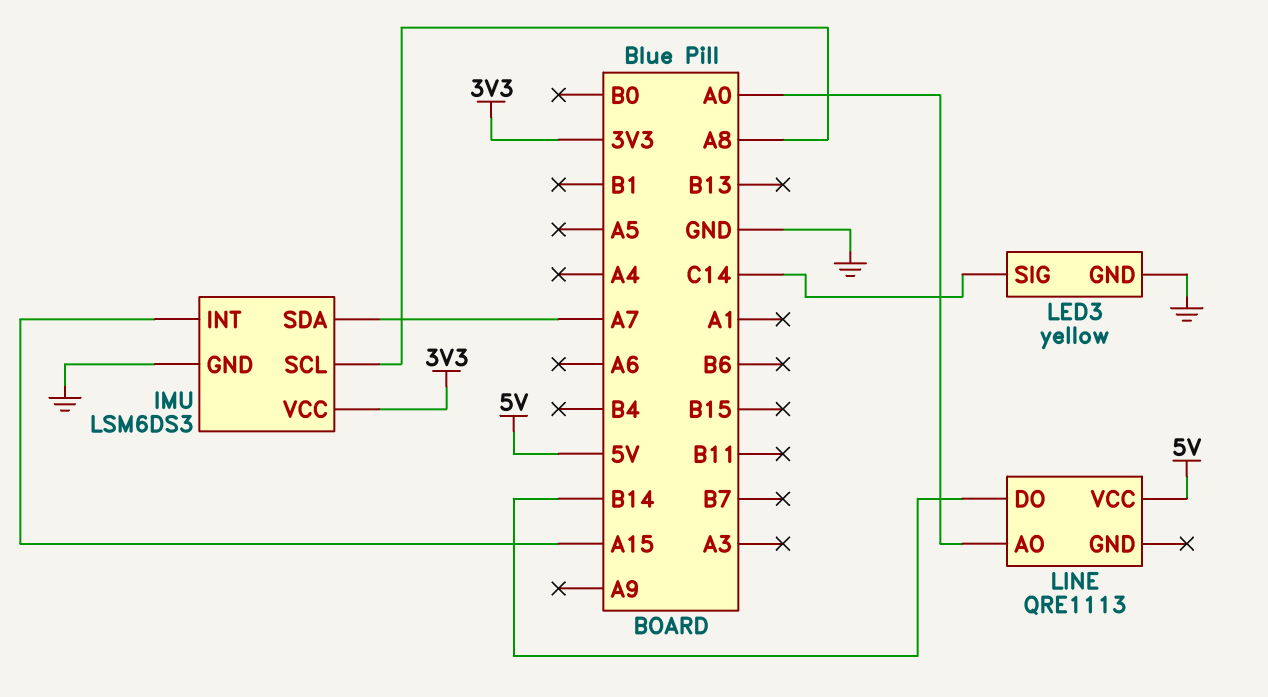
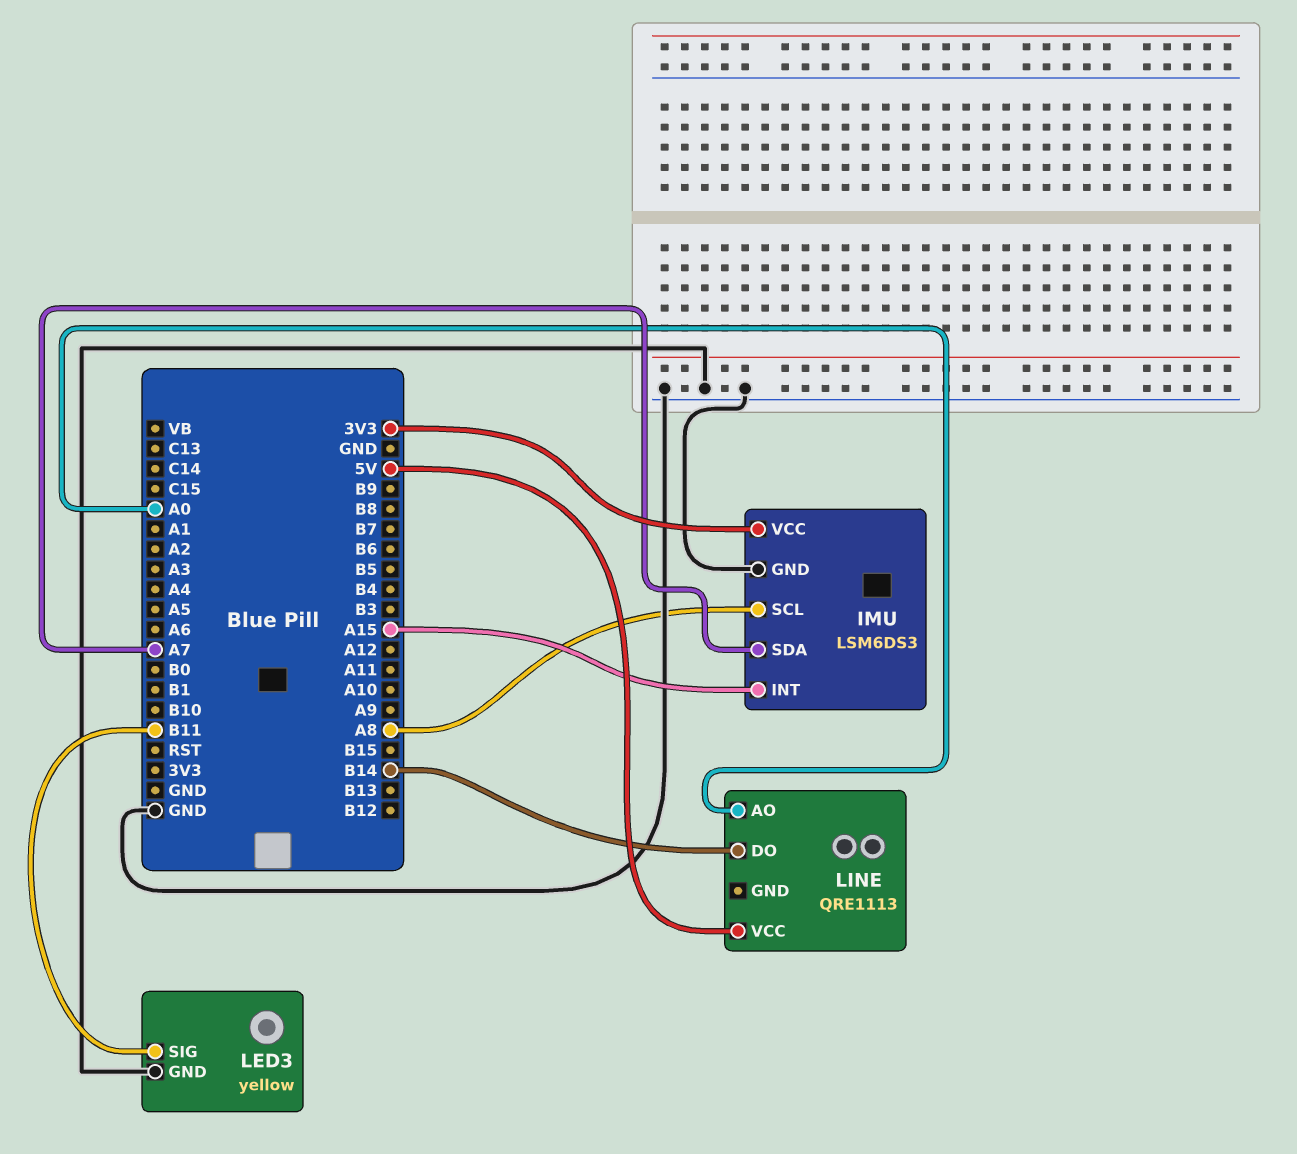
LED3 pin SIG: C14 -> B11

